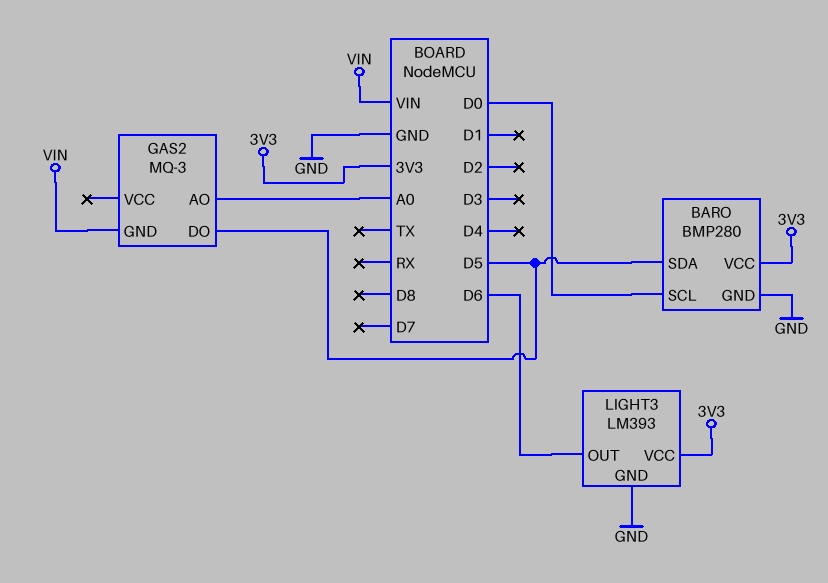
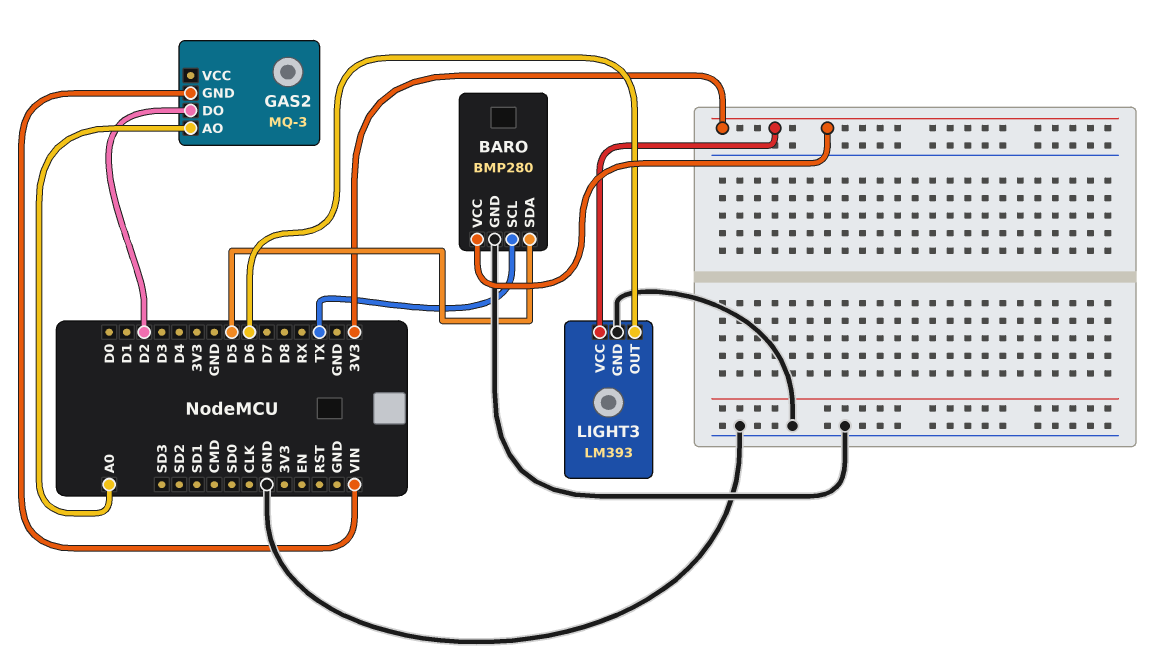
BARO pin SCL: D0 -> TX
GAS2 pin DO: D5 -> D2

